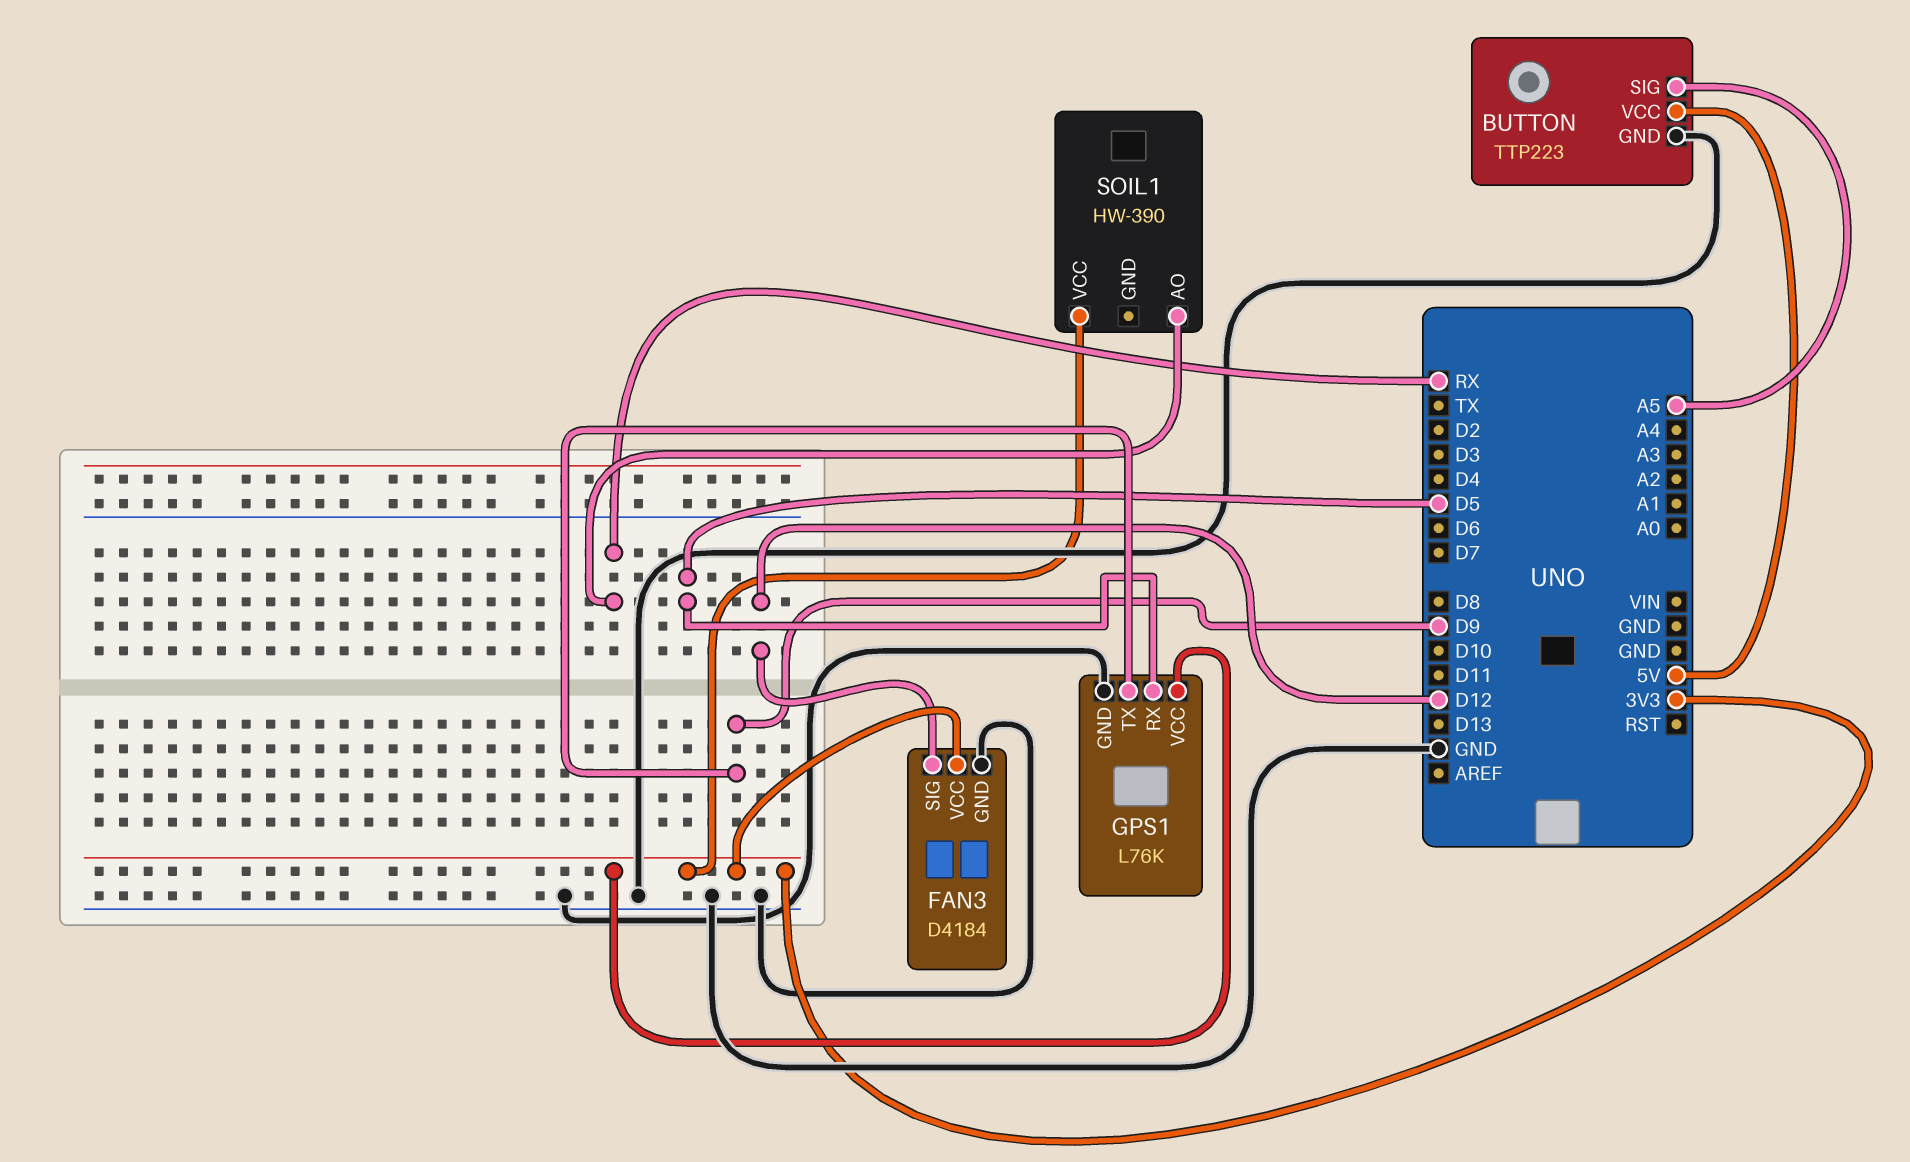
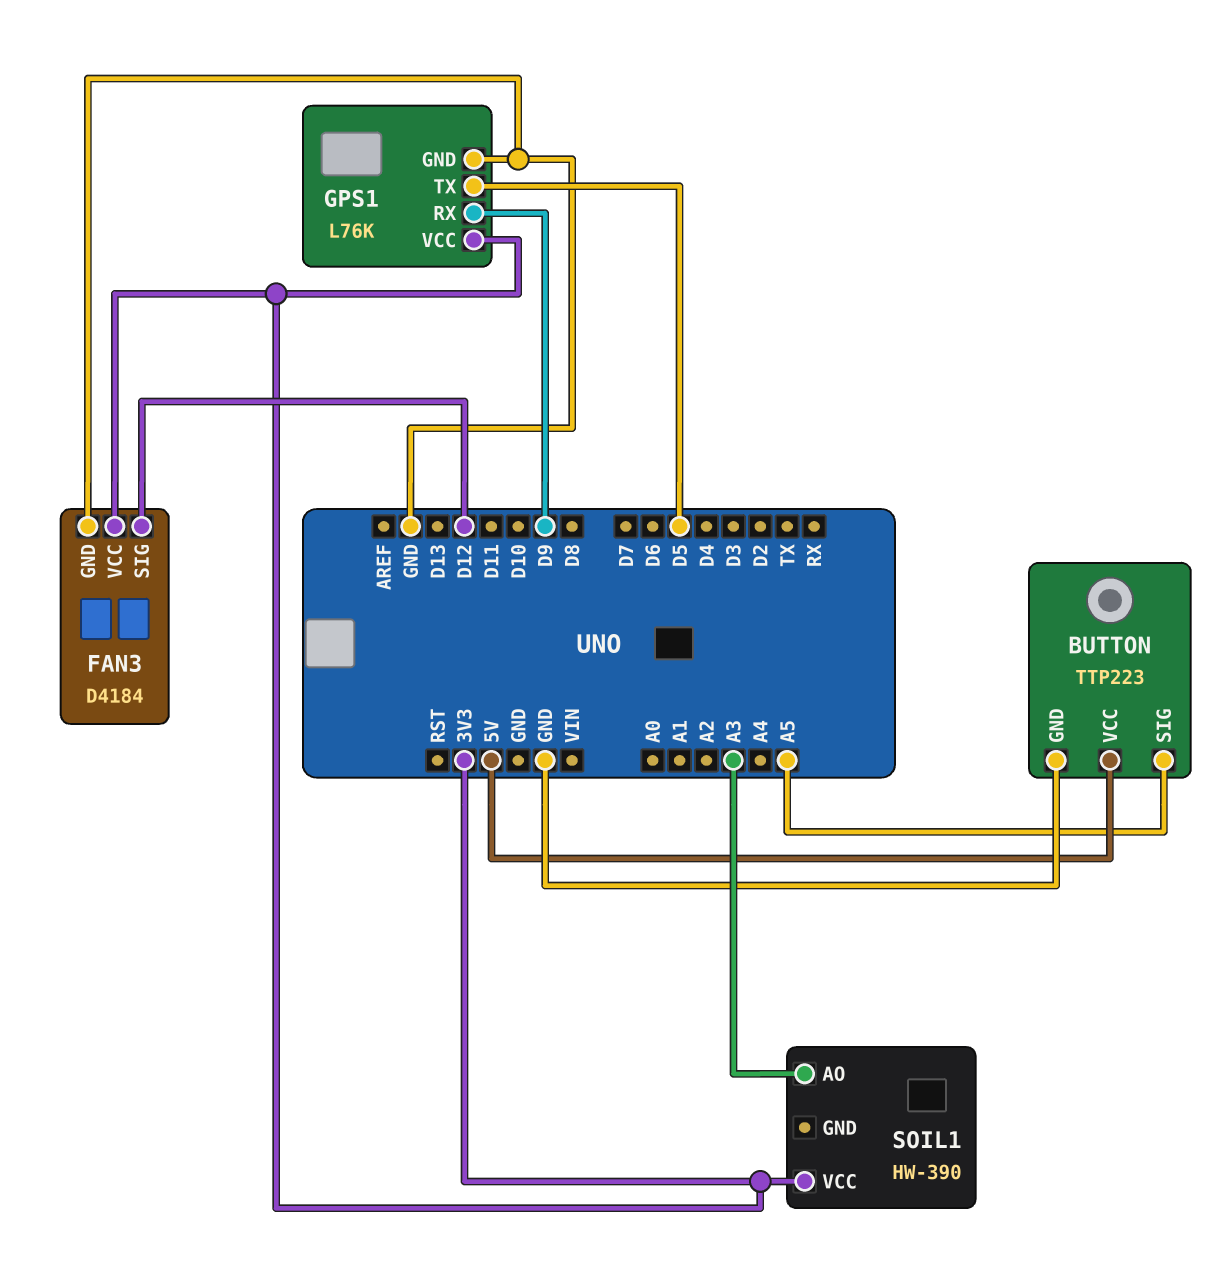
GPS1 pin RX: D5 -> D9
GPS1 pin TX: D9 -> D5
SOIL1 pin AO: RX -> A3

